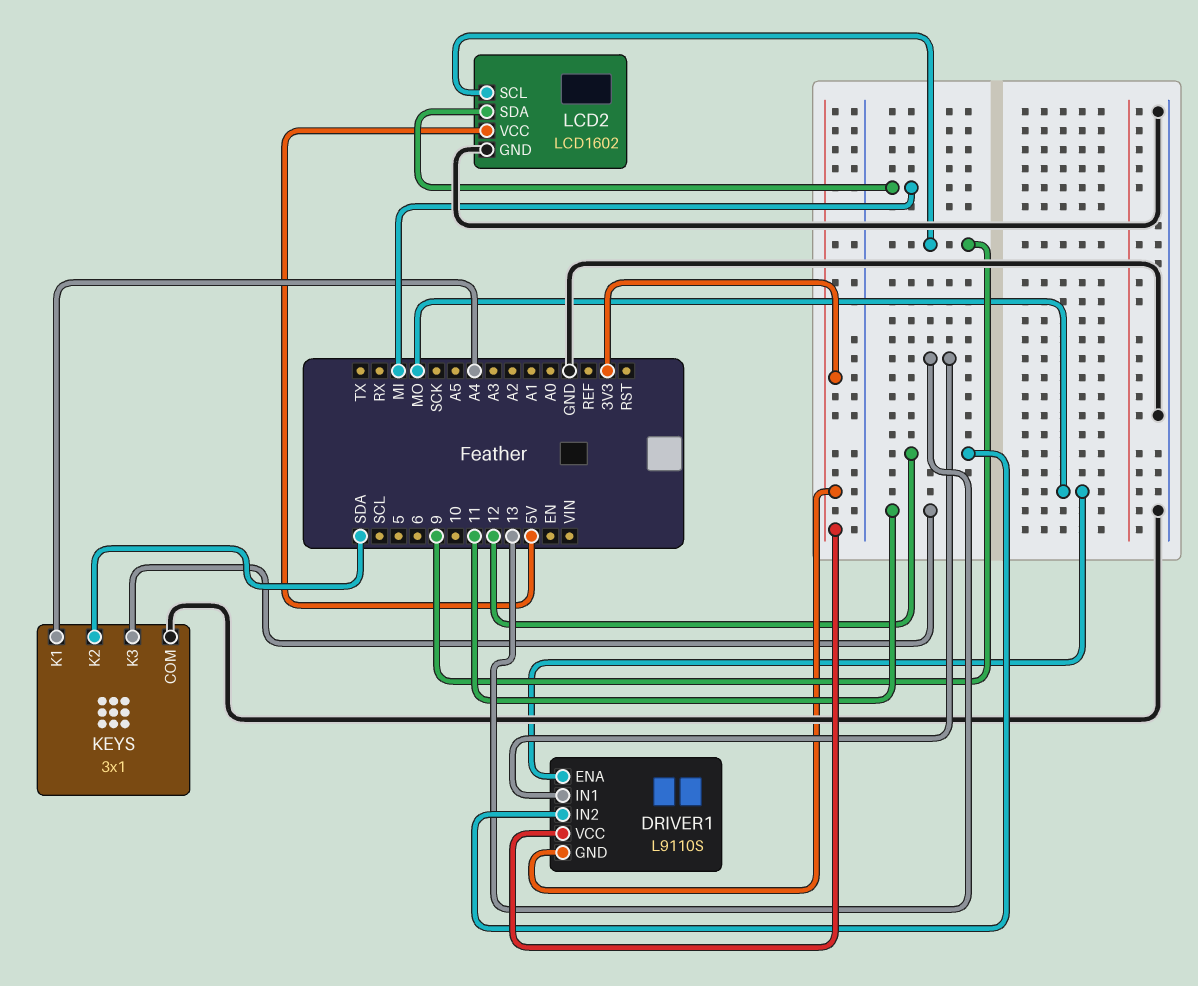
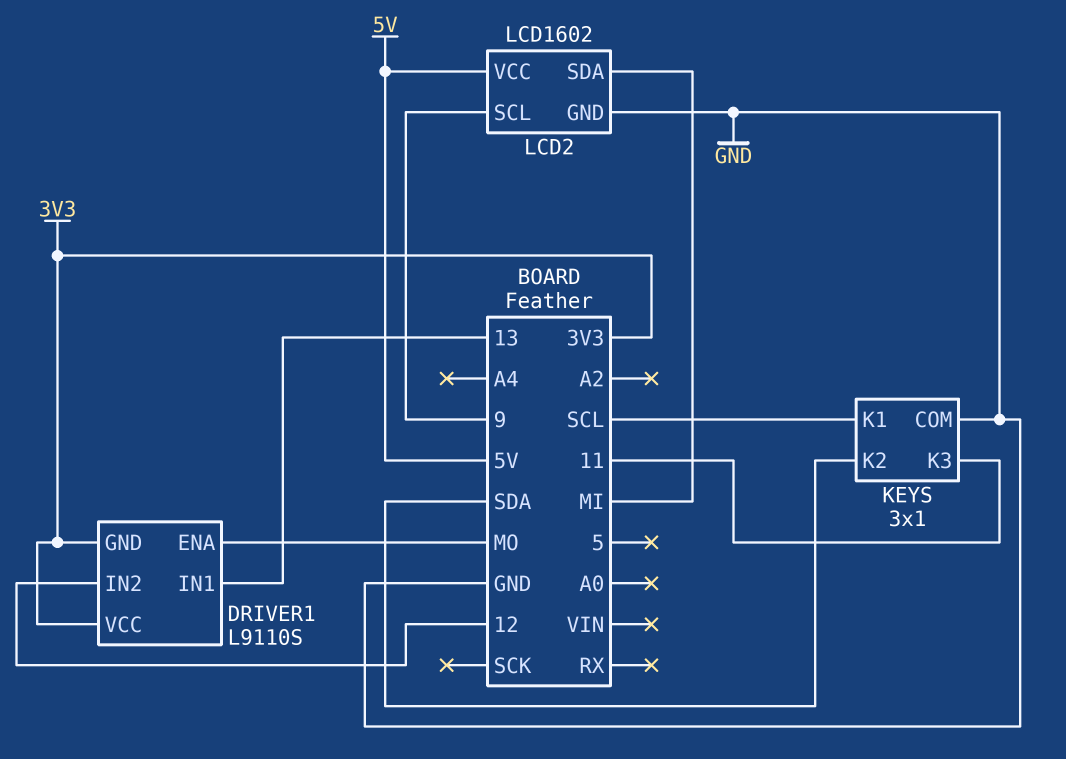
KEYS pin K1: A4 -> SCL

